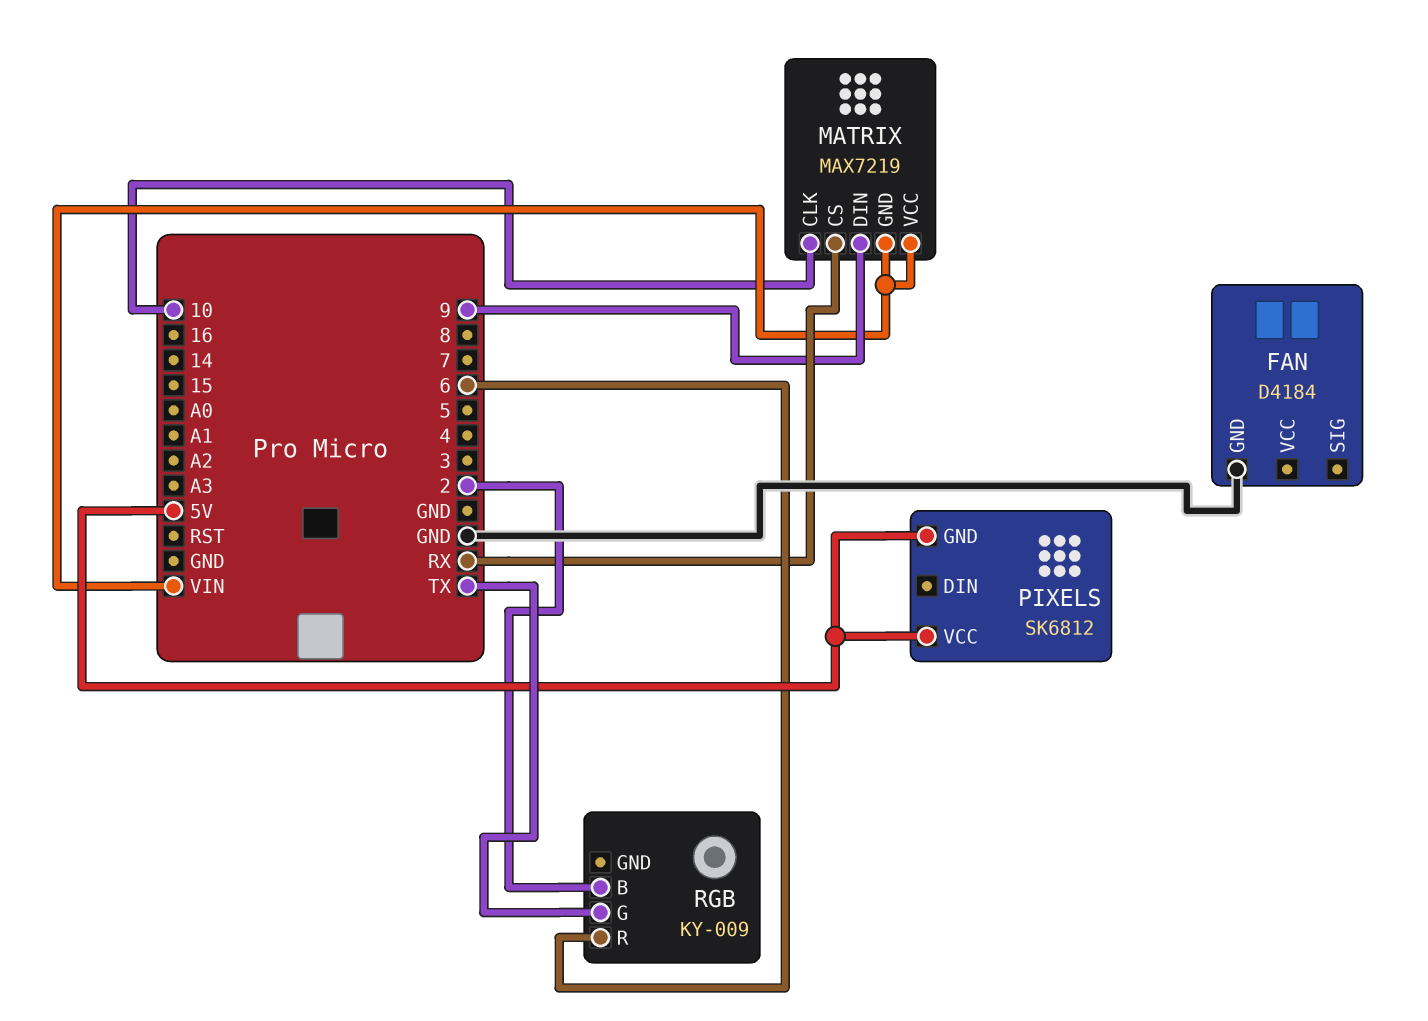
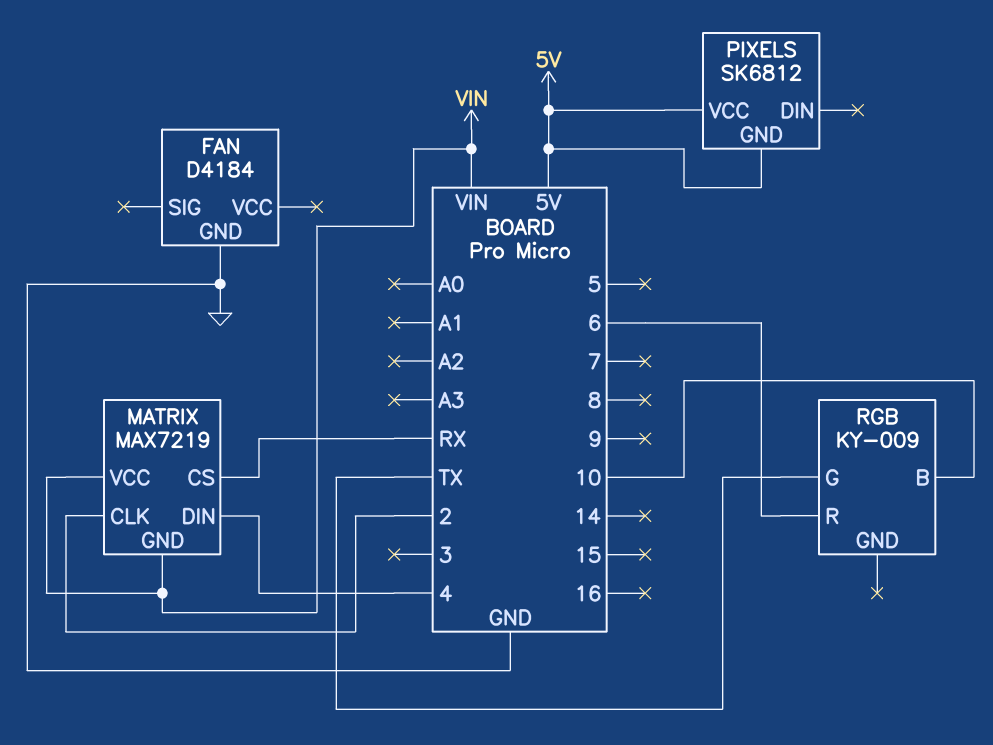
MATRIX pin CLK: 10 -> 2
MATRIX pin DIN: 9 -> 4
RGB pin B: 2 -> 10

